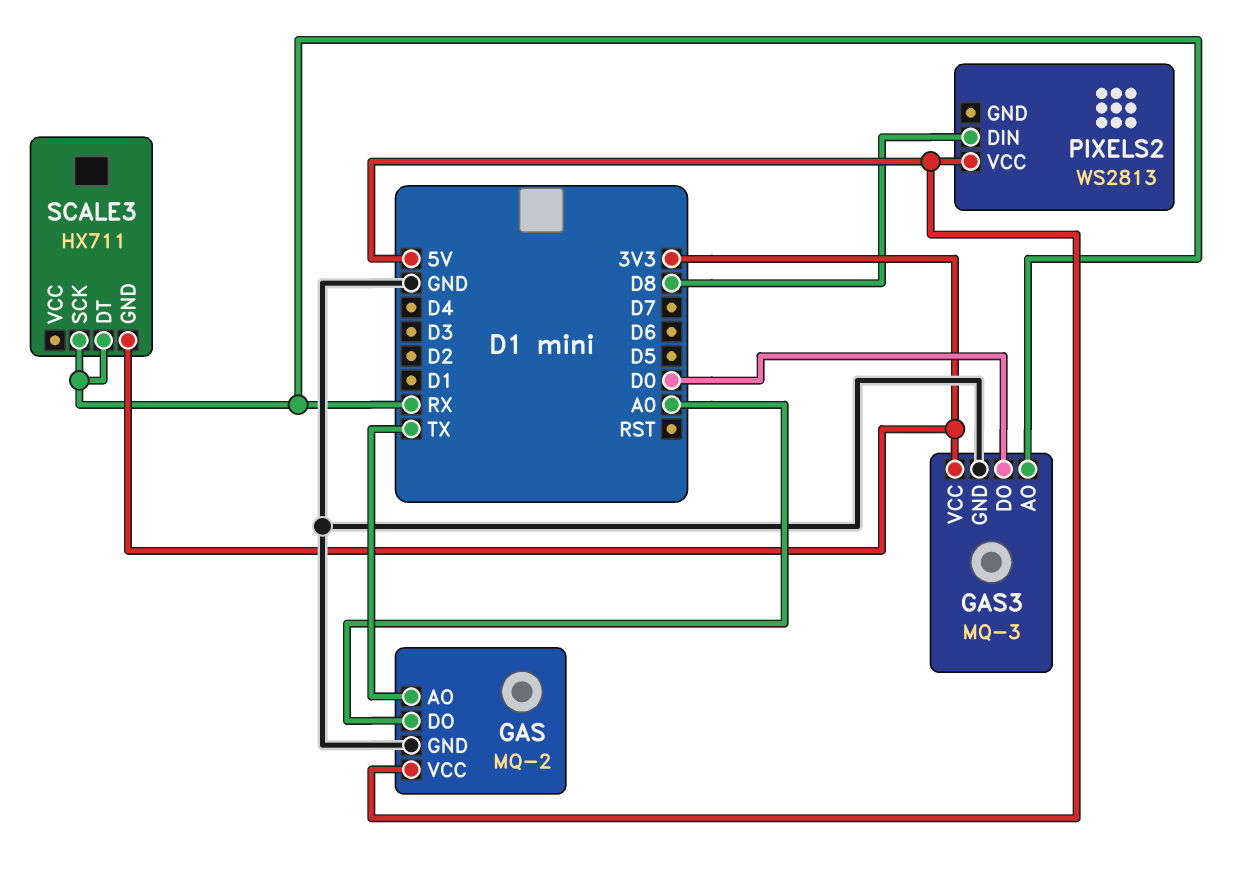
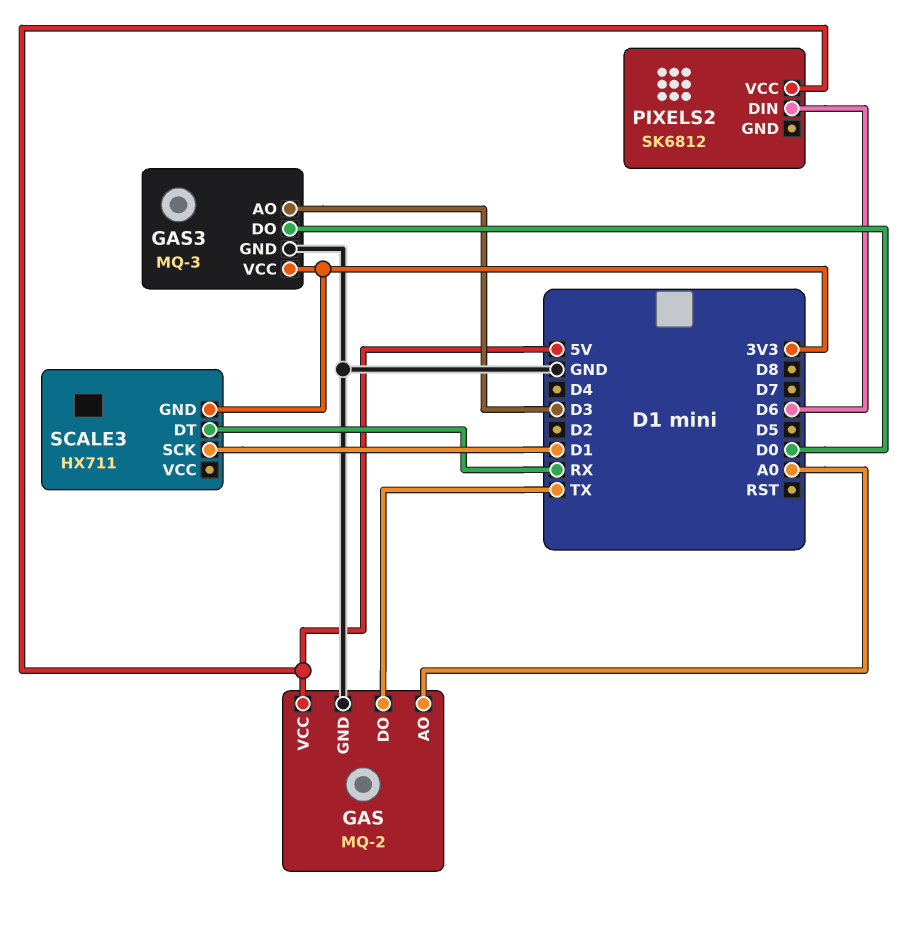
GAS pin AO: TX -> A0
GAS pin DO: A0 -> TX
GAS3 pin AO: RX -> D3
PIXELS2: WS2813 -> SK6812
PIXELS2 pin DIN: D8 -> D6
SCALE3 pin SCK: RX -> D1

